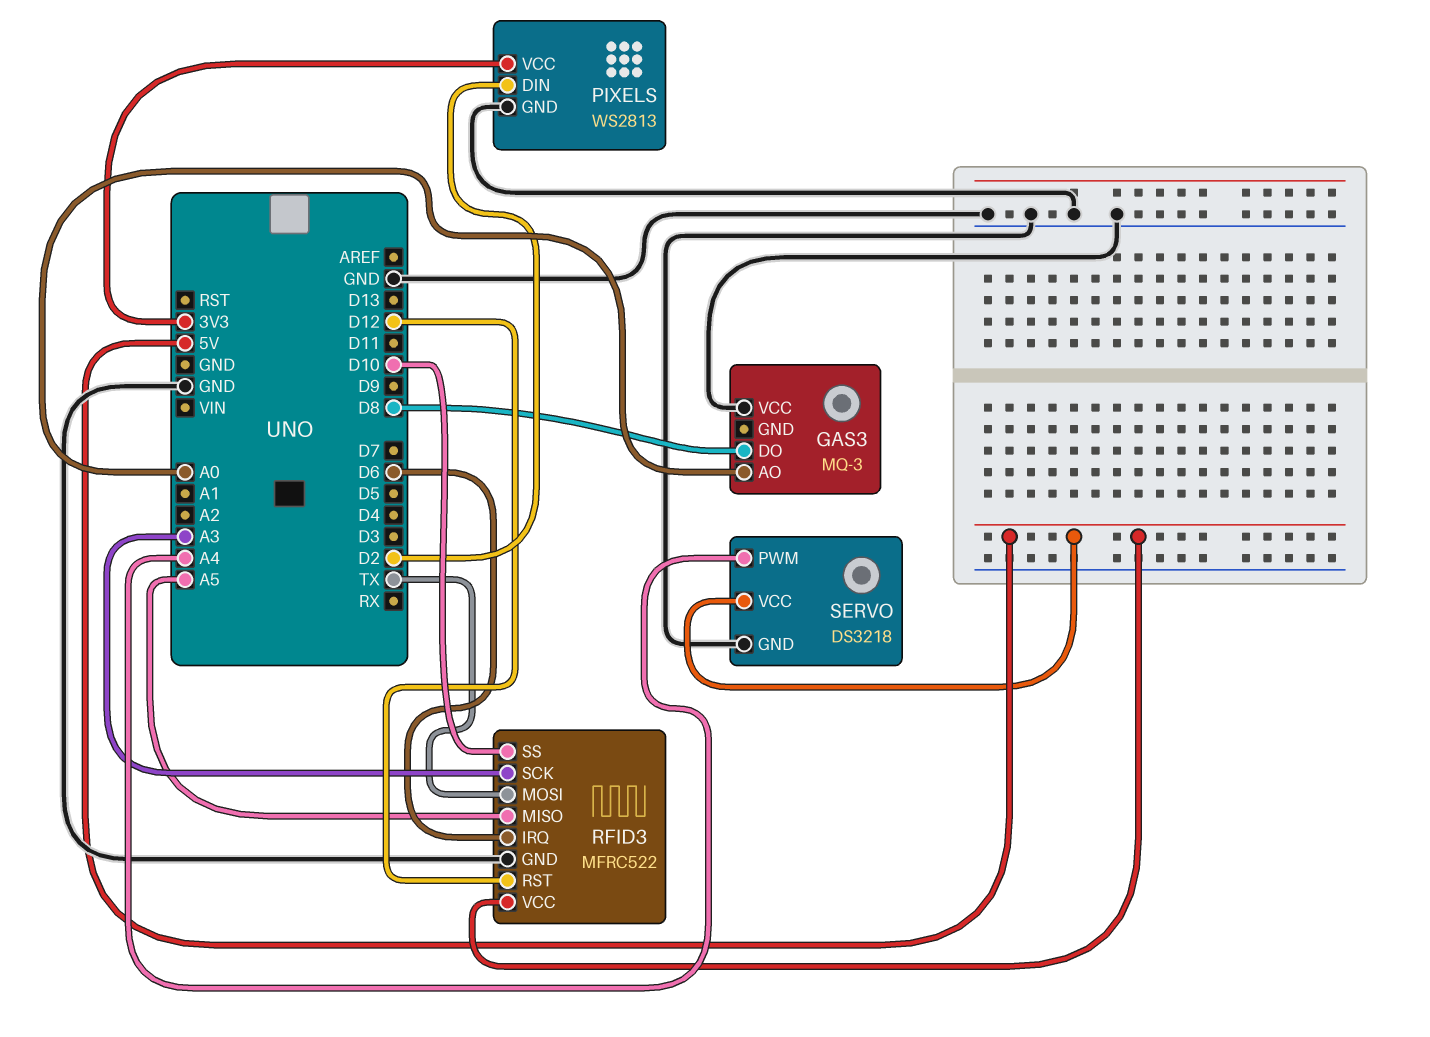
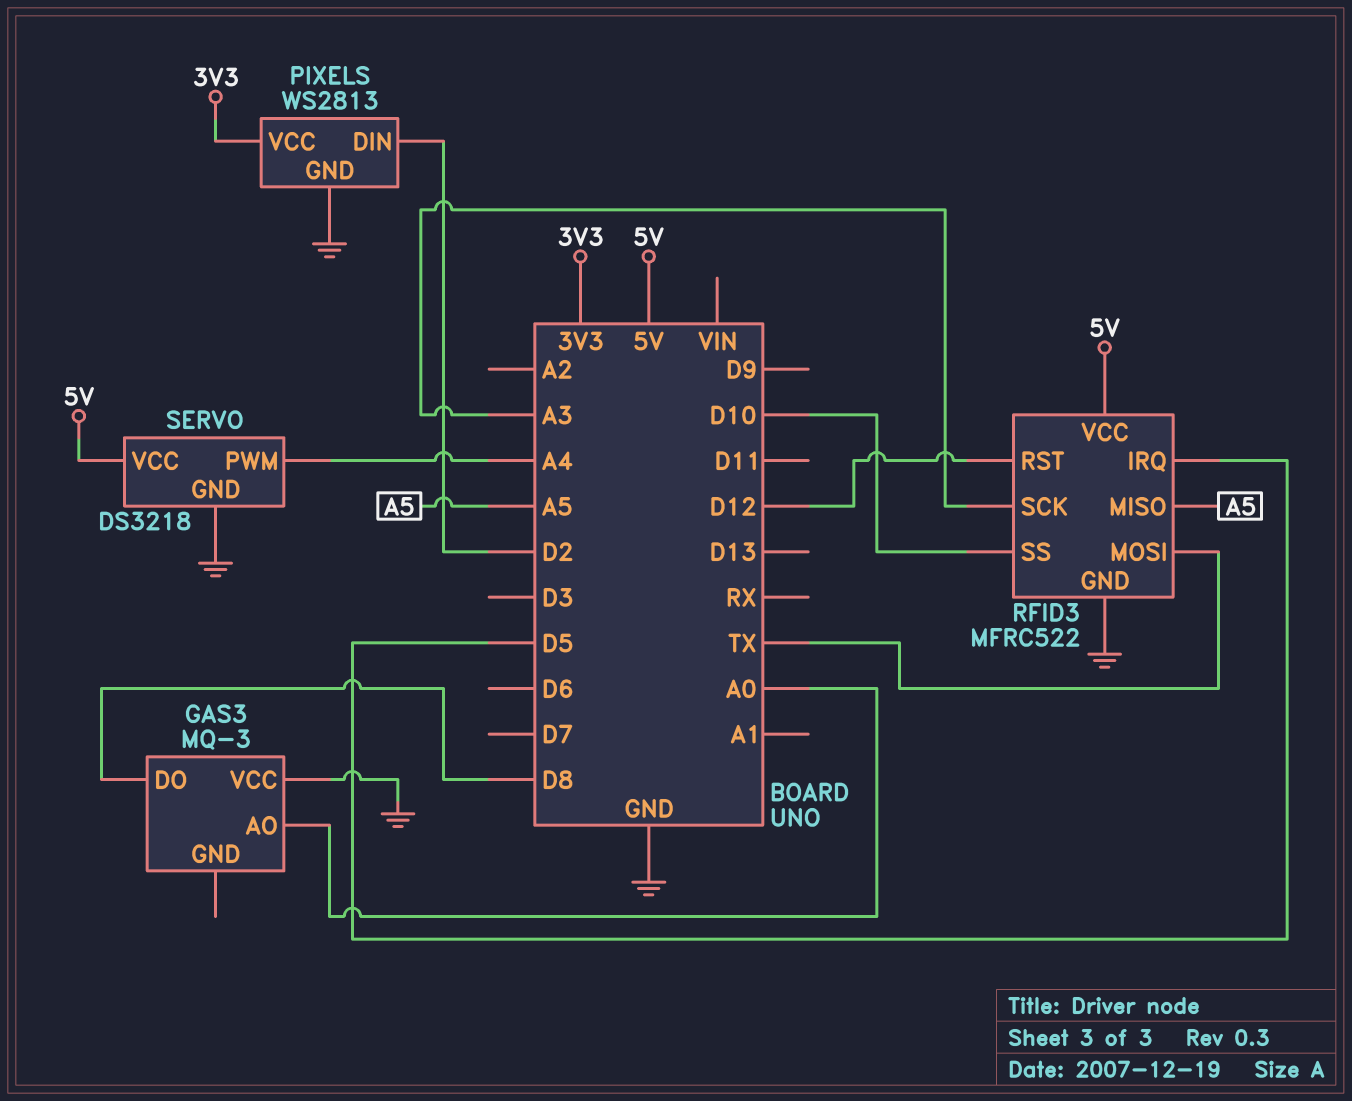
RFID3 pin IRQ: D6 -> D5

